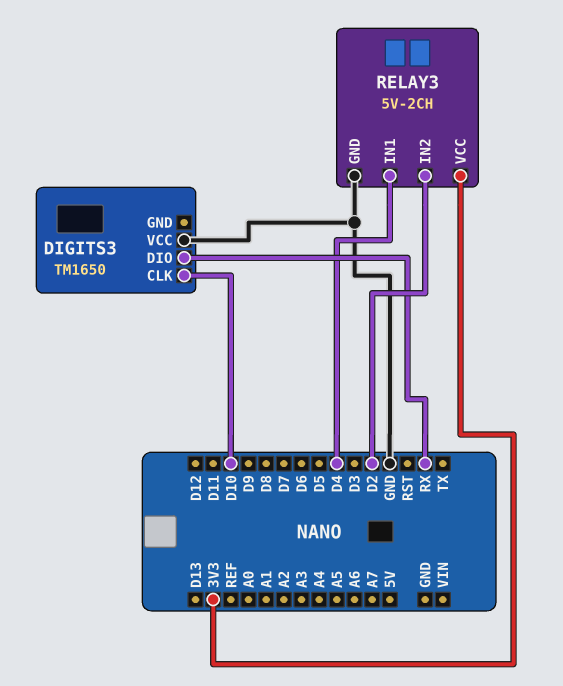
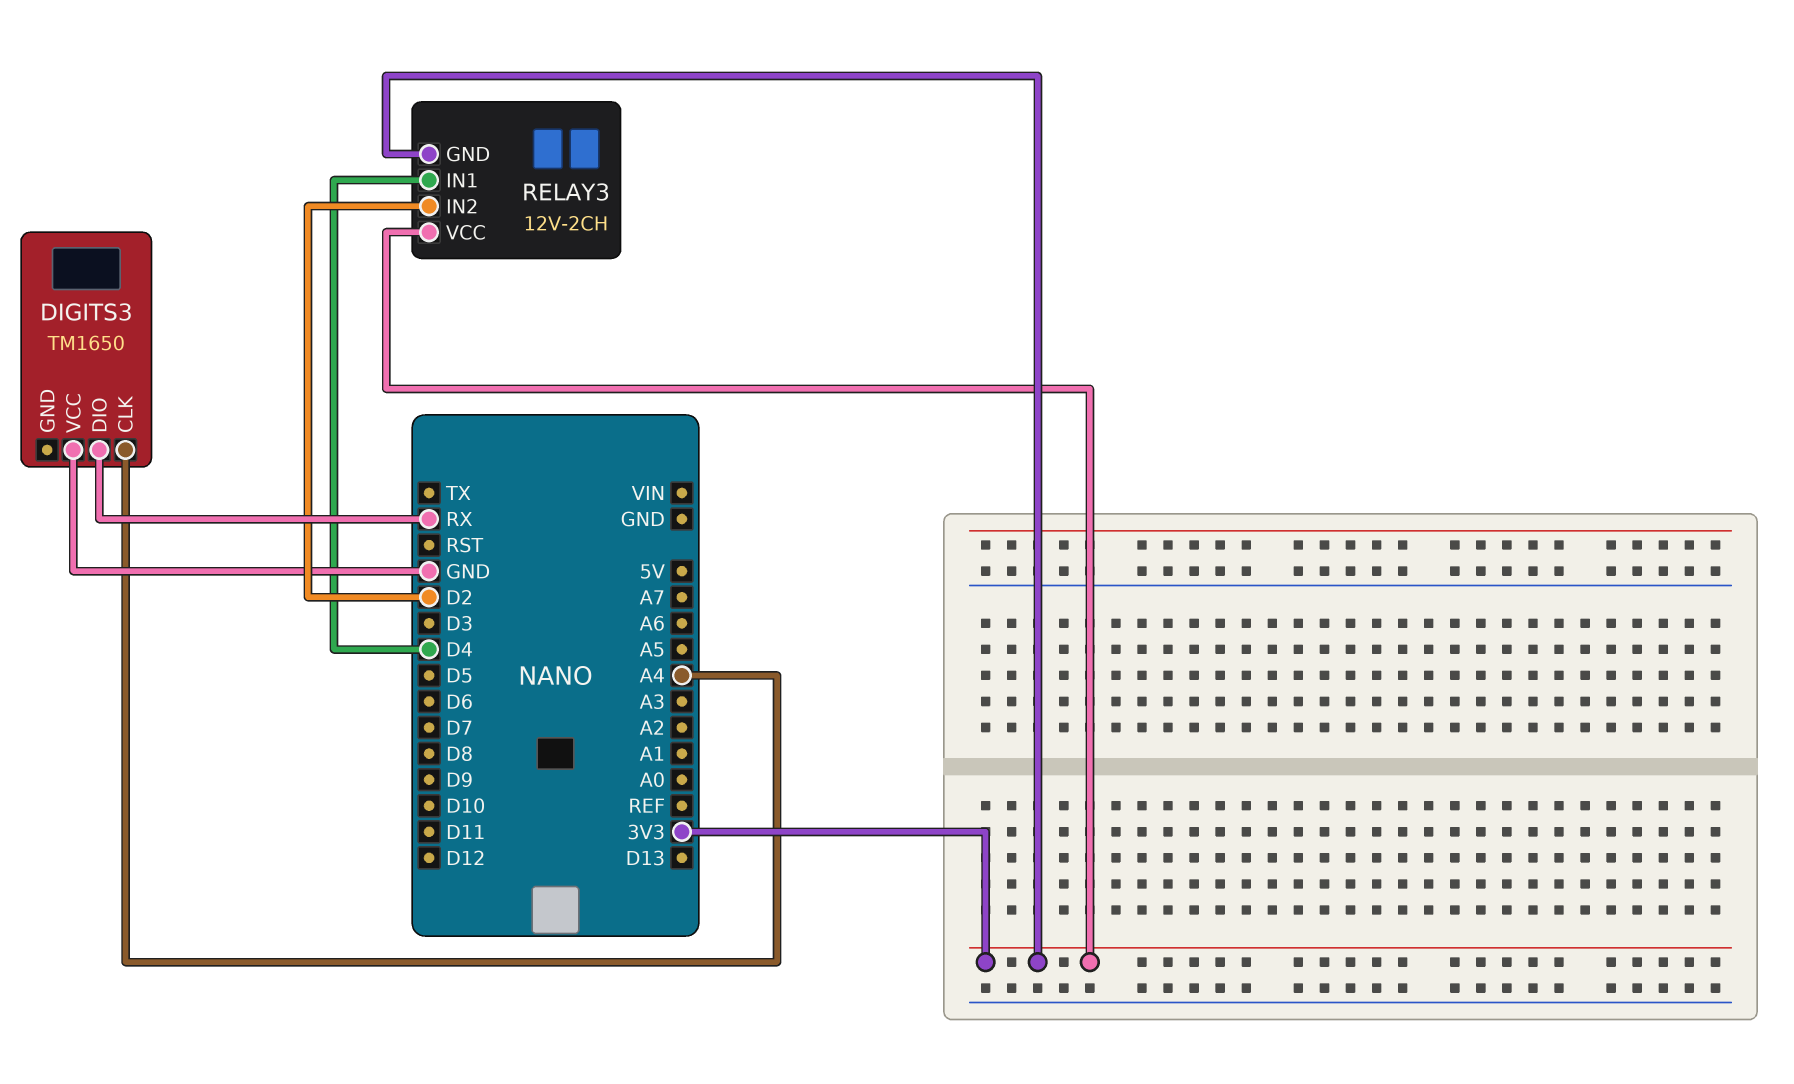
DIGITS3 pin CLK: D10 -> A4
RELAY3: 5V-2CH -> 12V-2CH
RELAY3 pin GND: GND -> 3V3

